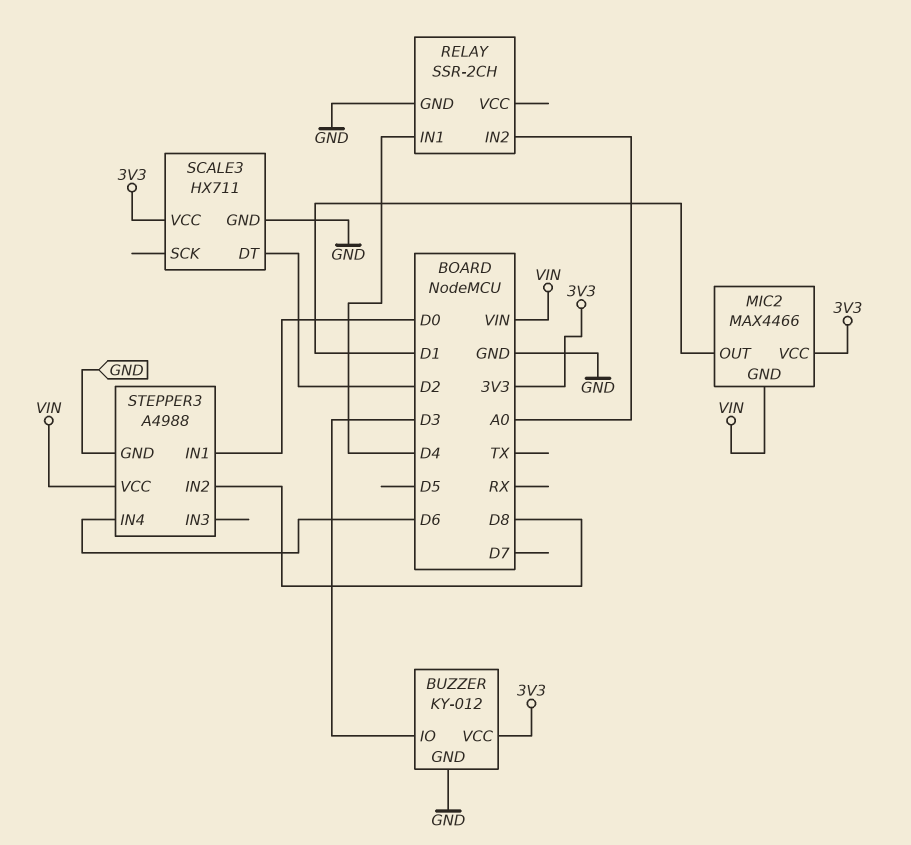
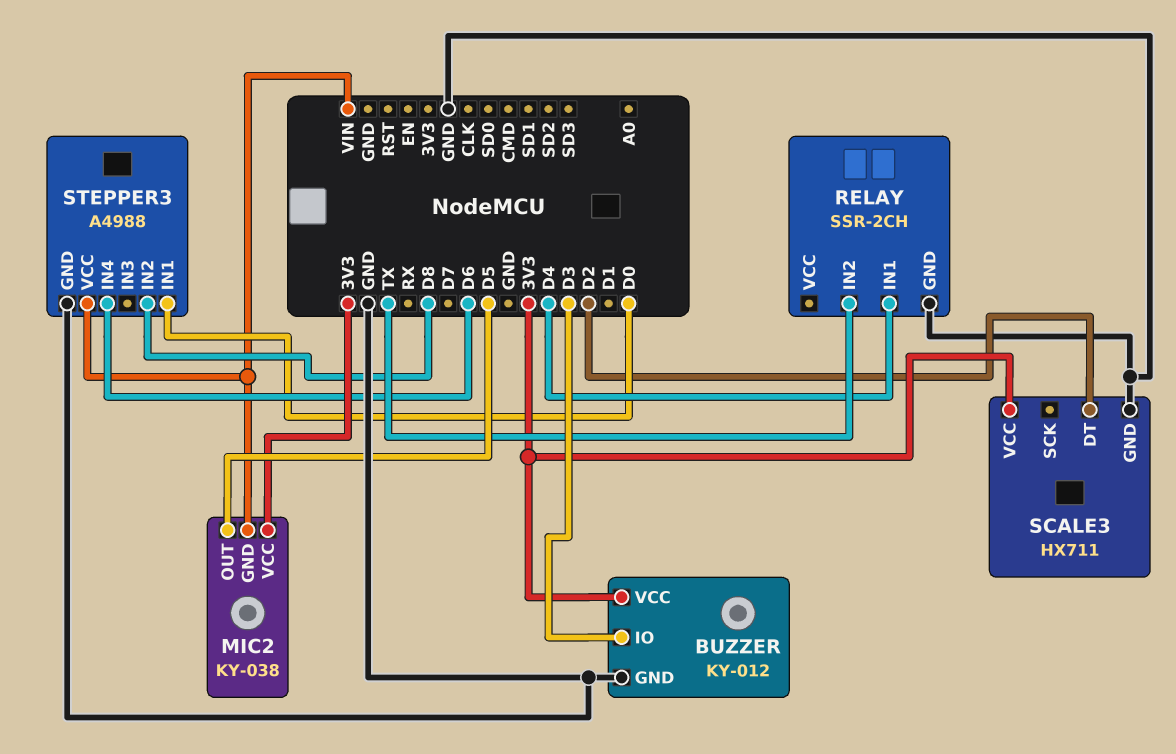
MIC2: MAX4466 -> KY-038
MIC2 pin OUT: D1 -> D5
RELAY pin IN2: A0 -> TX

